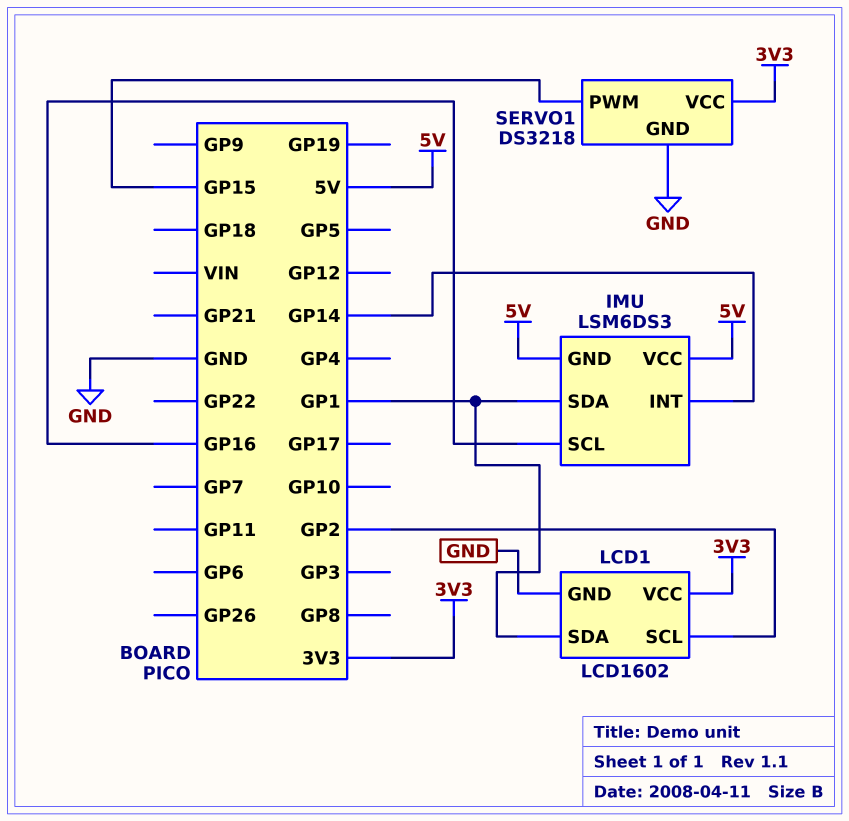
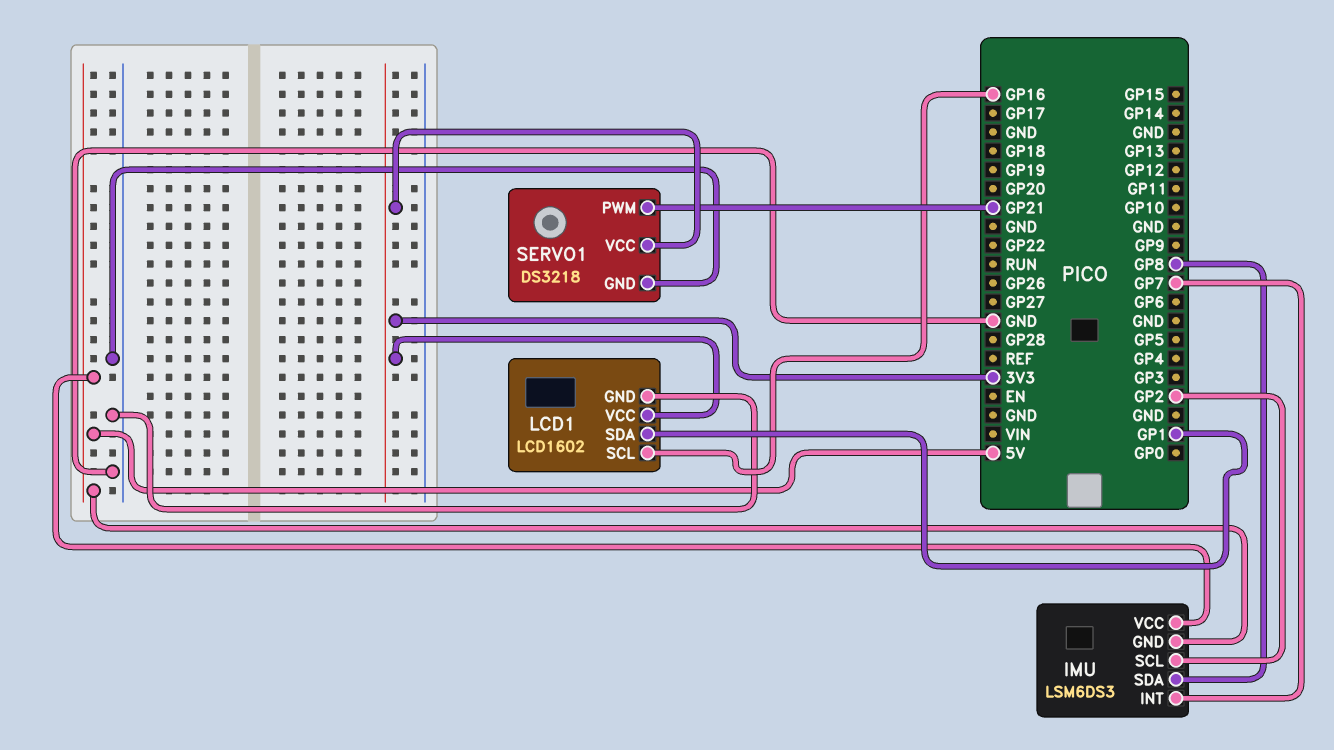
IMU pin INT: GP14 -> GP7
IMU pin SCL: GP16 -> GP2
IMU pin SDA: GP1 -> GP8
LCD1 pin SCL: GP2 -> GP16
SERVO1 pin PWM: GP15 -> GP21

